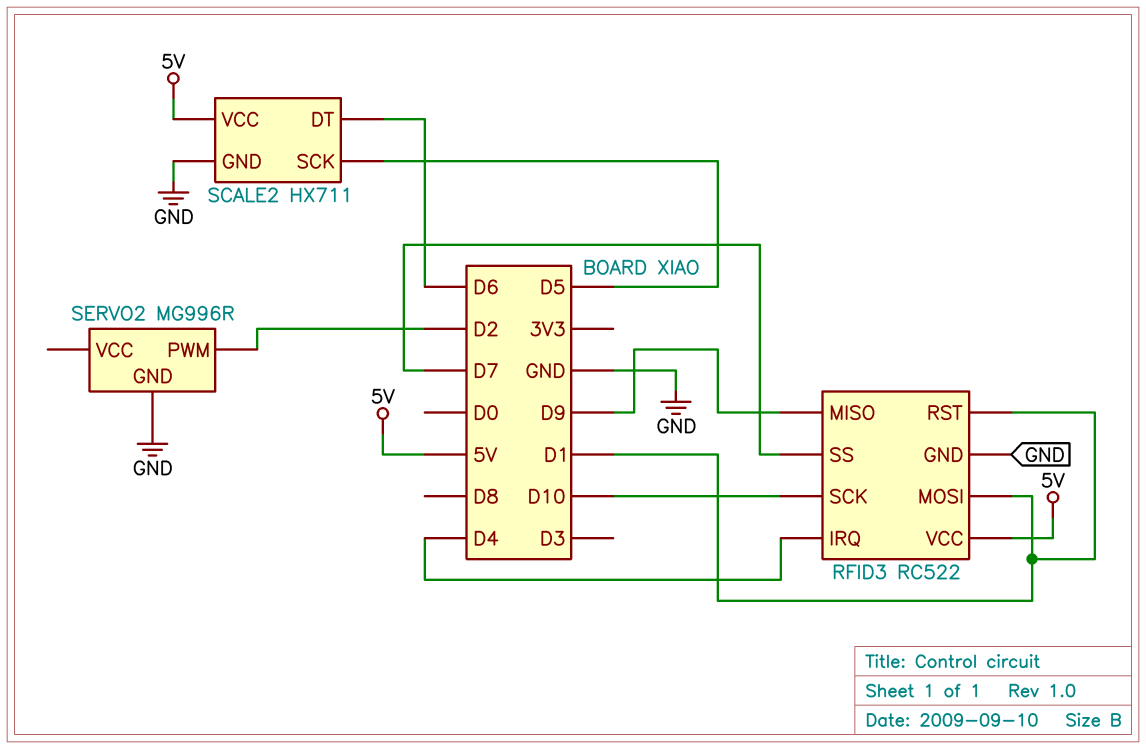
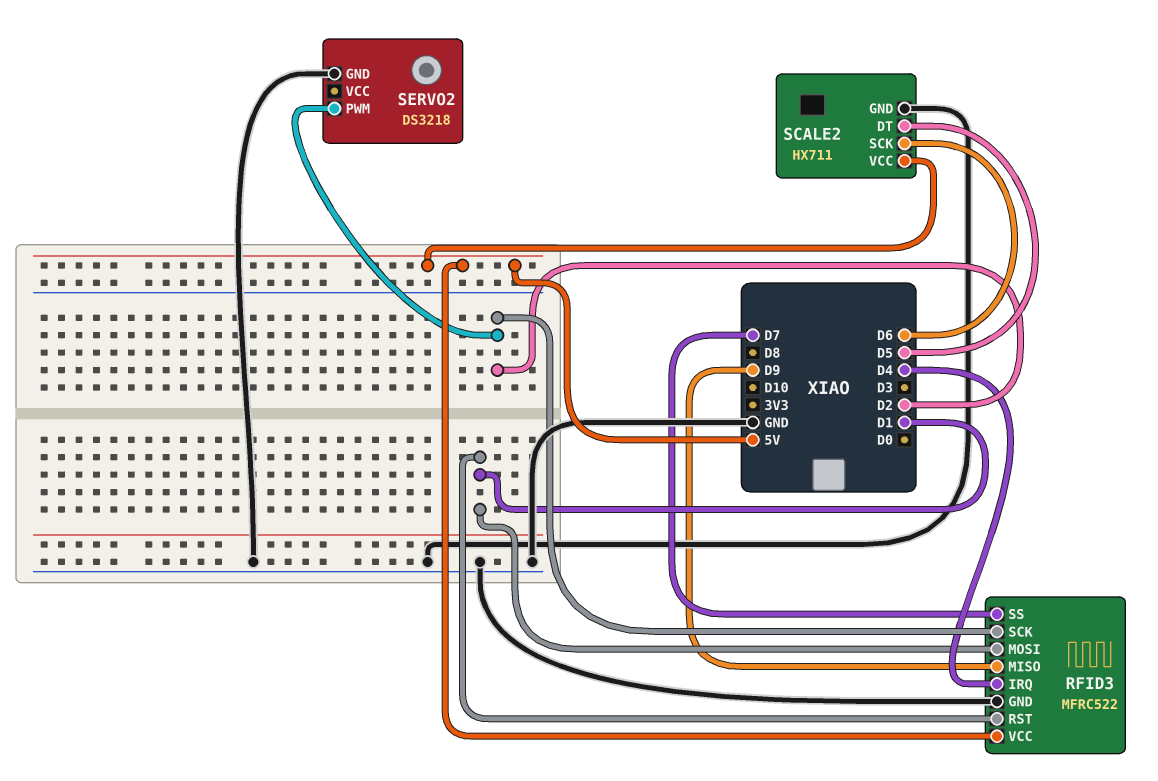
RFID3: RC522 -> MFRC522
RFID3 pin SCK: D10 -> D2
SCALE2 pin DT: D6 -> D5
SCALE2 pin SCK: D5 -> D6
SERVO2: MG996R -> DS3218

